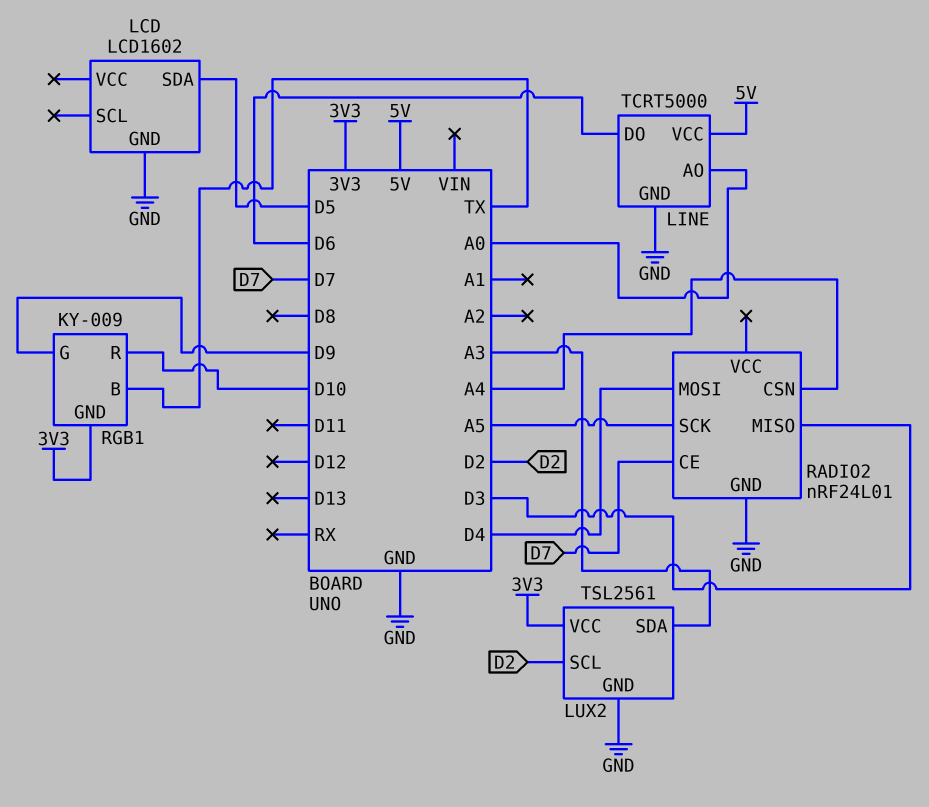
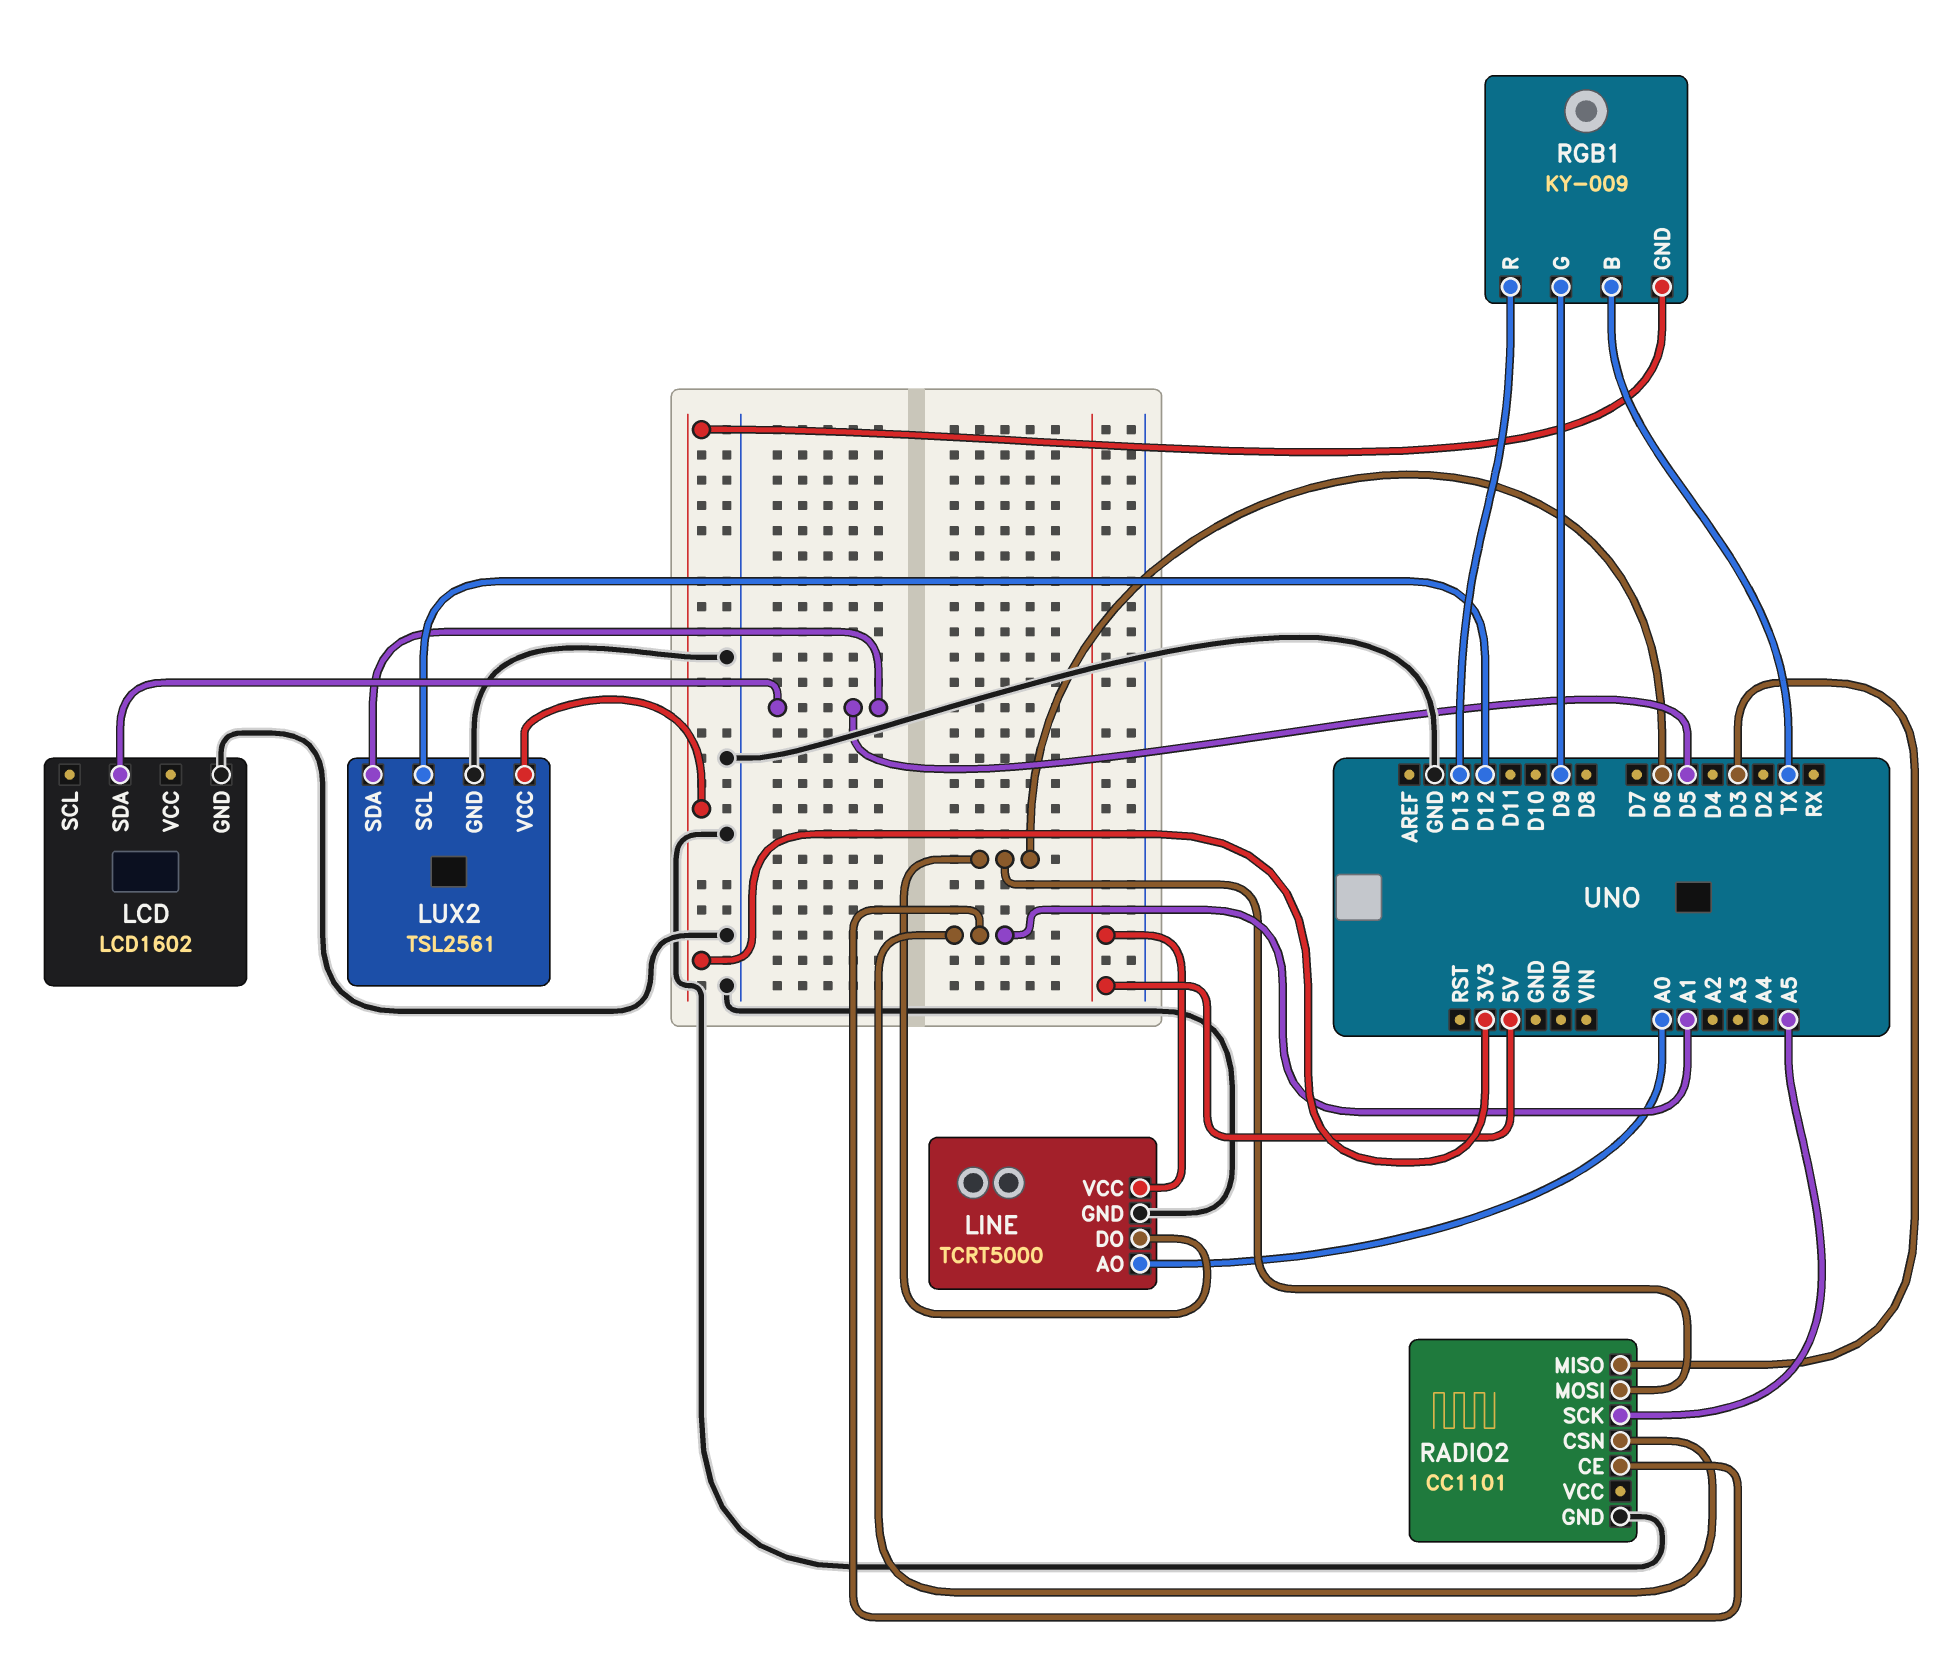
LUX2 pin SCL: D2 -> D12
LUX2 pin SDA: A3 -> D5
RADIO2: nRF24L01 -> CC1101
RADIO2 pin CE: D7 -> A1
RADIO2 pin CSN: A4 -> A1
RADIO2 pin MOSI: D4 -> D6
RGB1 pin R: D10 -> D13

